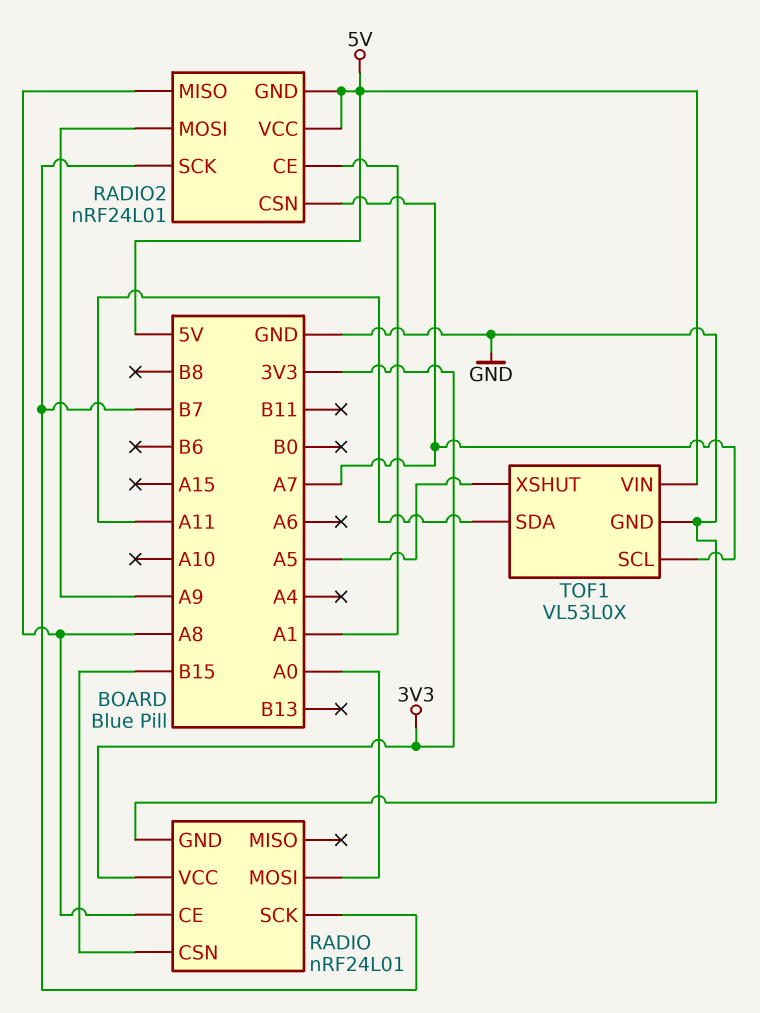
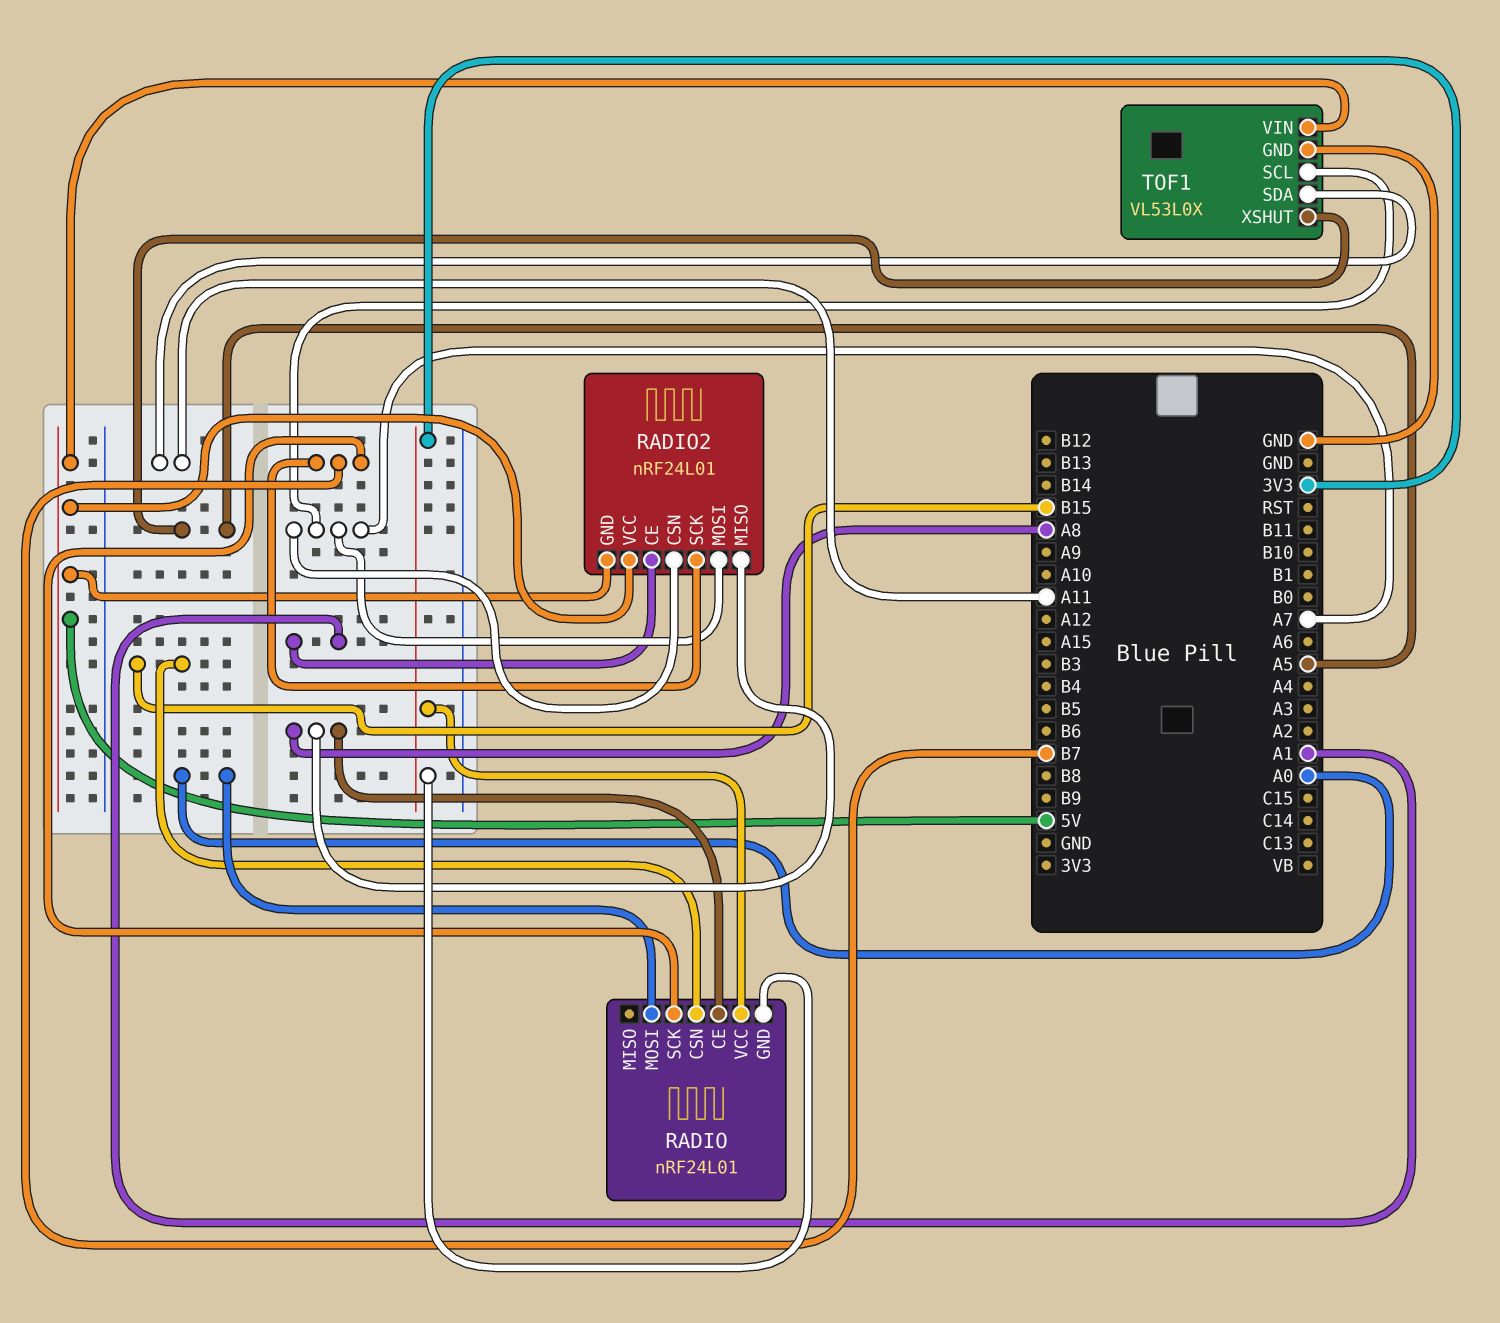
RADIO pin GND: GND -> 3V3
RADIO2 pin MOSI: A9 -> A7

